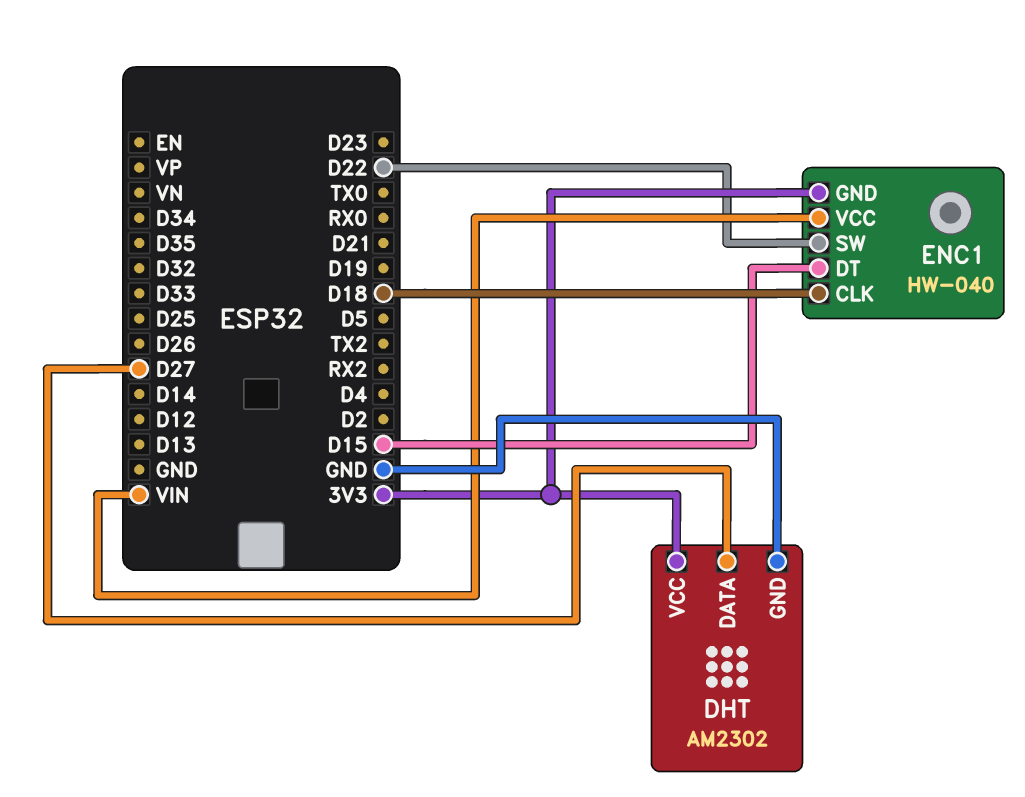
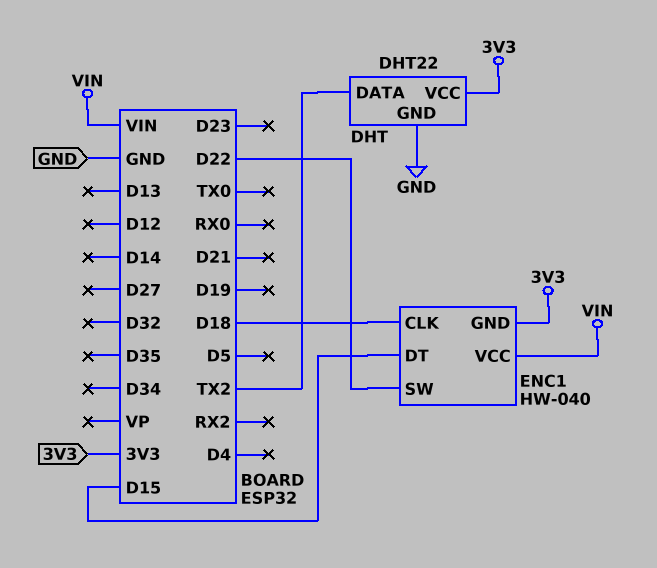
DHT: AM2302 -> DHT22
DHT pin DATA: D27 -> TX2

